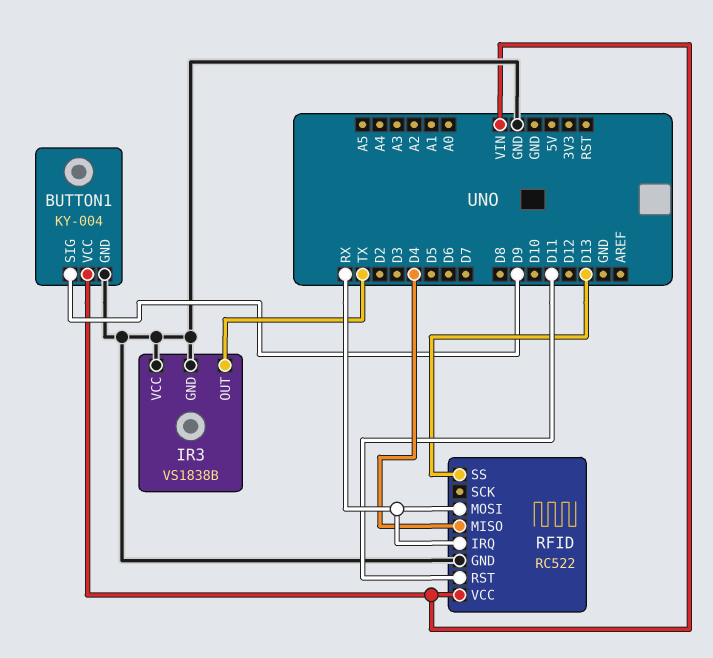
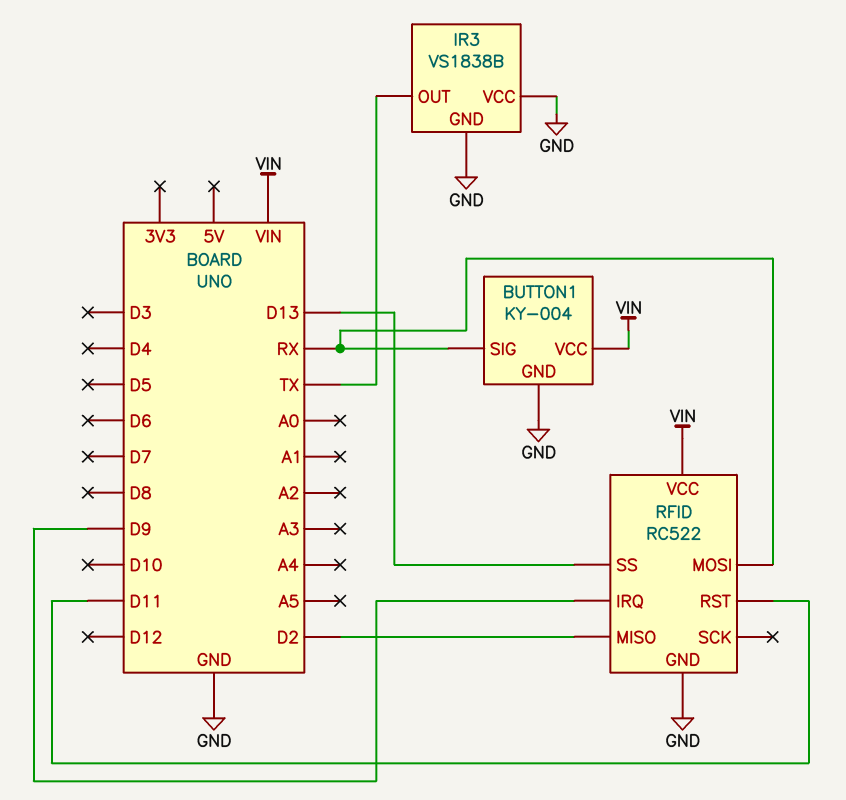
BUTTON1 pin SIG: D9 -> RX
RFID pin IRQ: RX -> D9
RFID pin MISO: D4 -> D2

